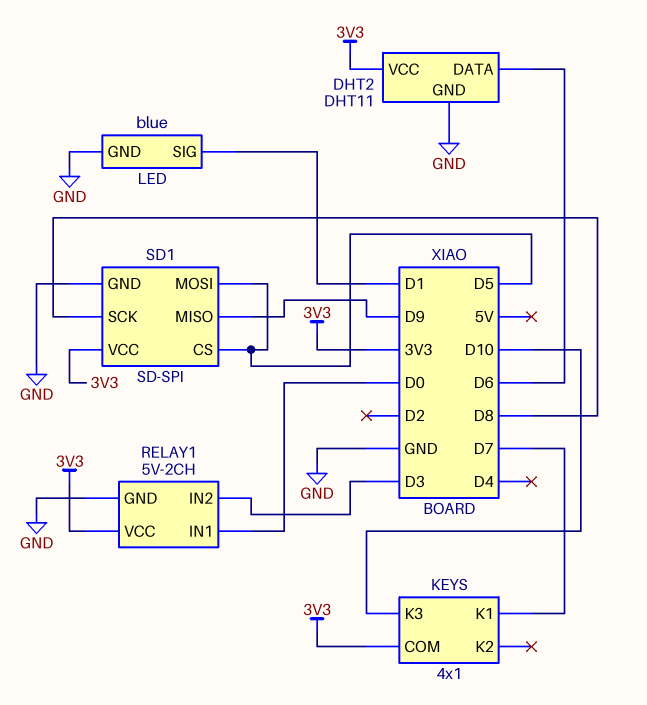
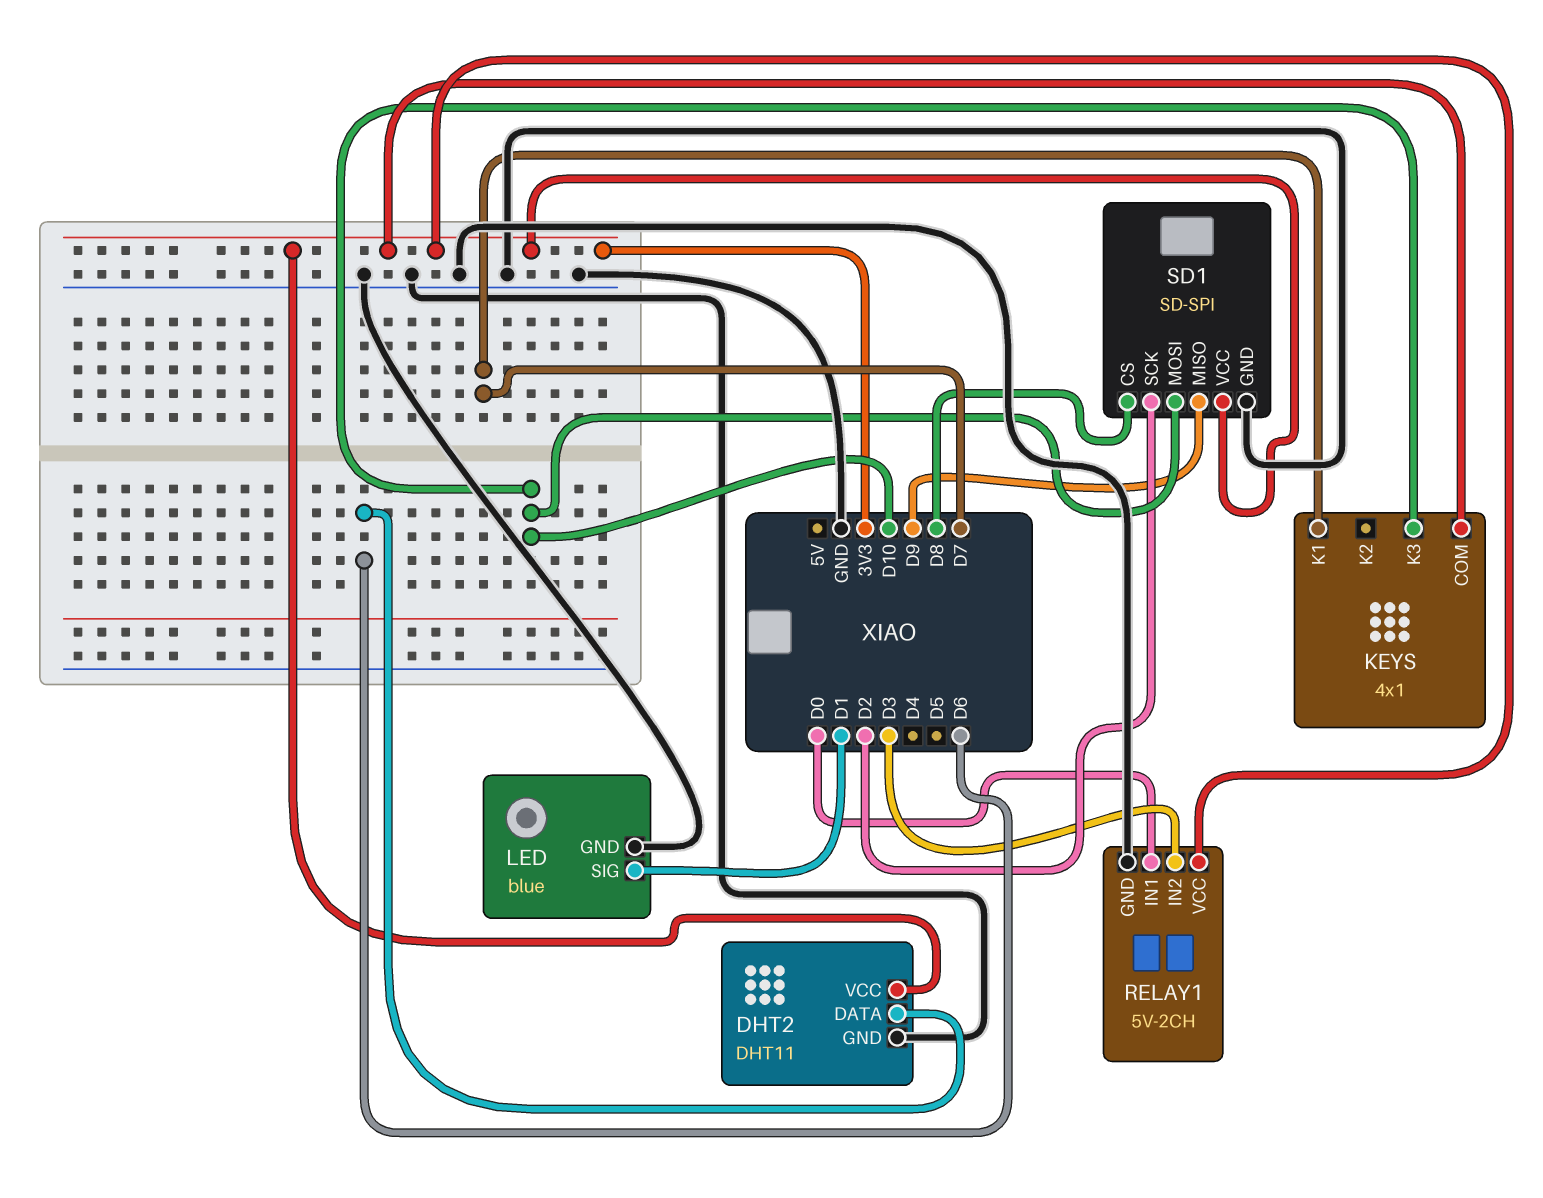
SD1 pin CS: D5 -> D8
SD1 pin MOSI: D5 -> D10
SD1 pin SCK: D8 -> D2

